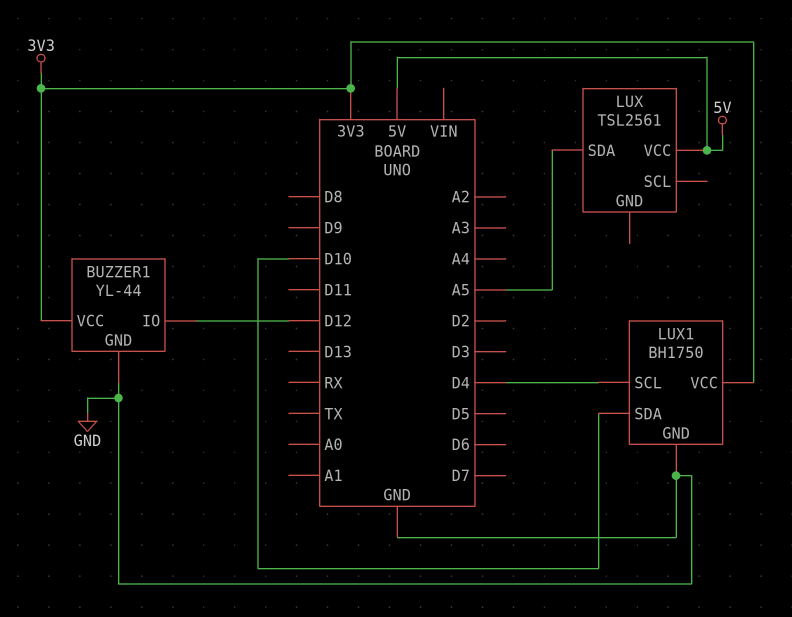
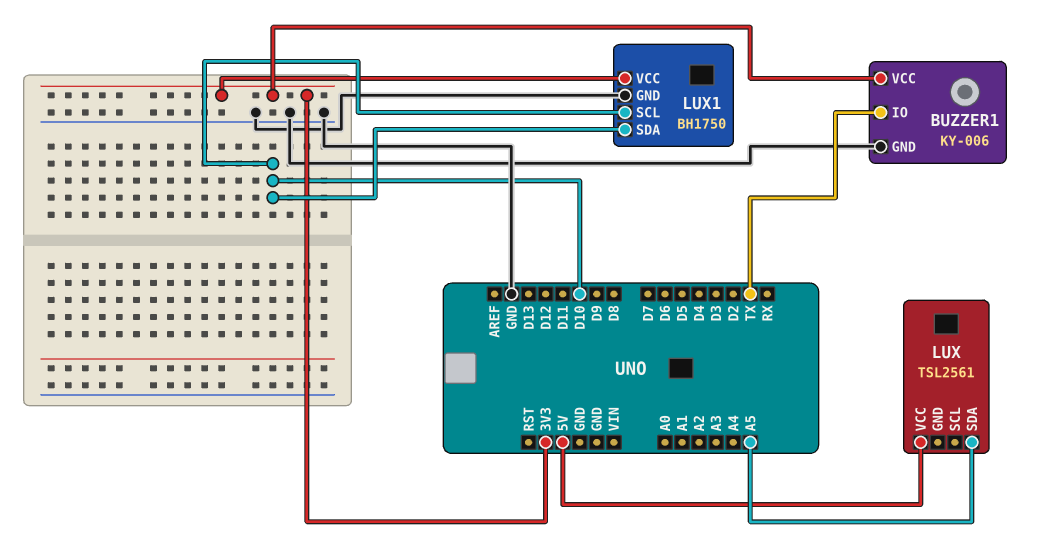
BUZZER1: YL-44 -> KY-006
BUZZER1 pin IO: D12 -> TX
LUX1 pin SCL: D4 -> D10

